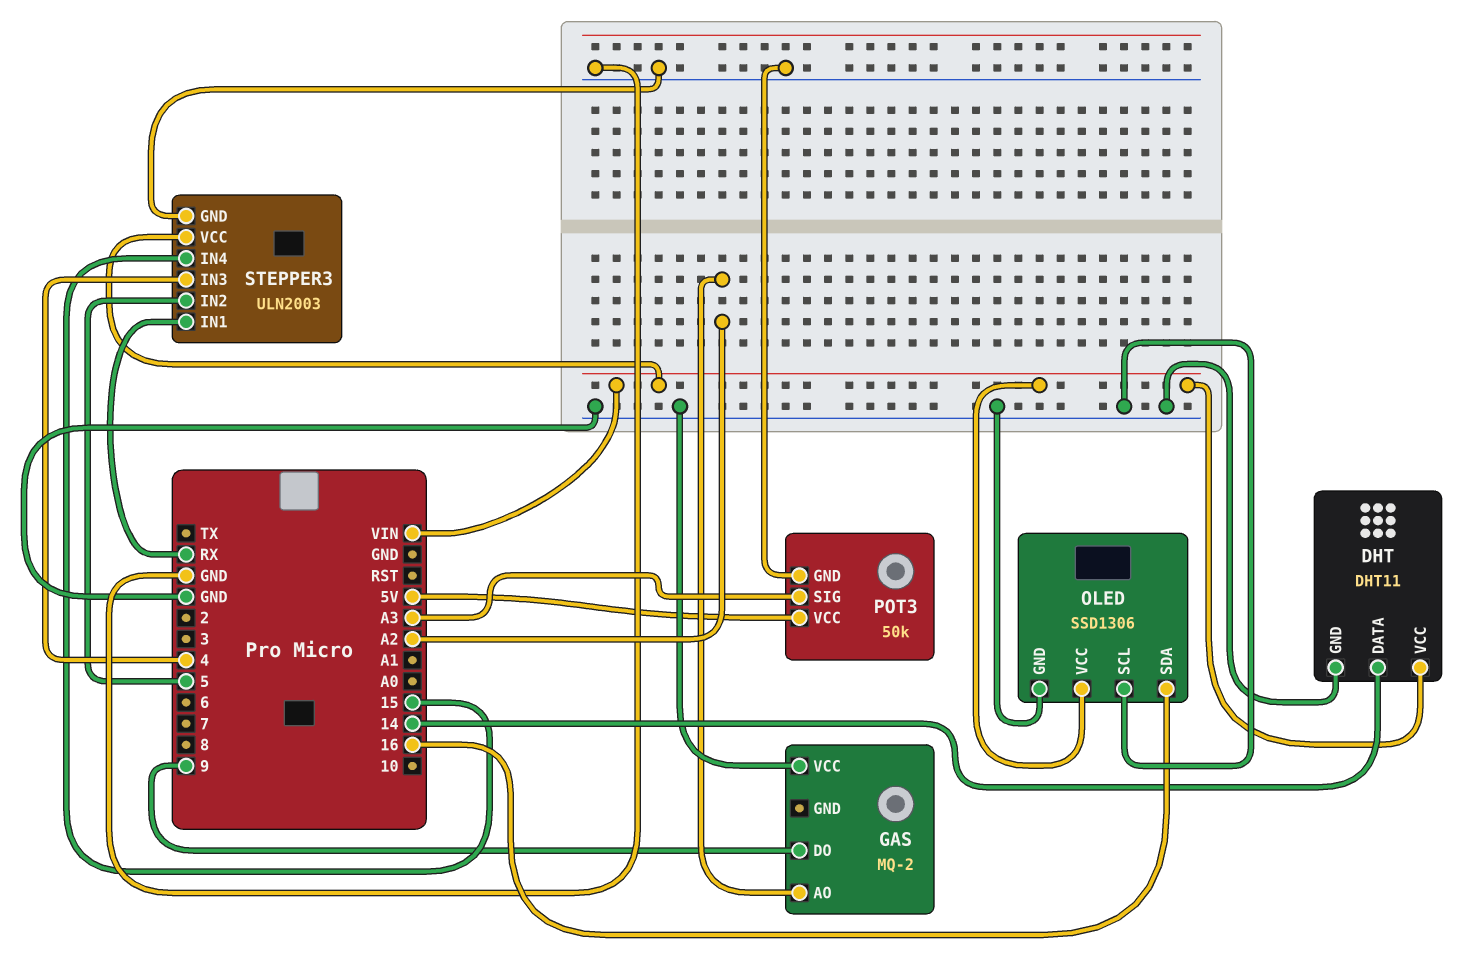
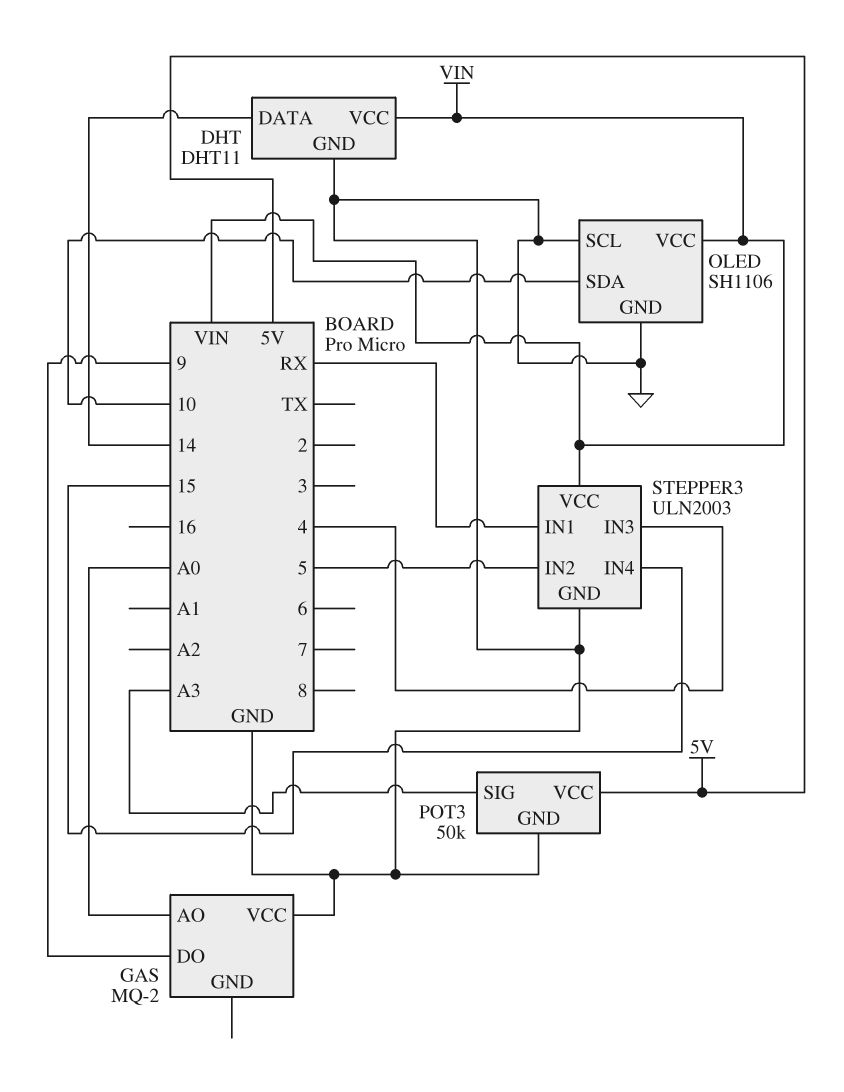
GAS pin AO: A2 -> A0
OLED: SSD1306 -> SH1106
OLED pin SDA: 16 -> 10

